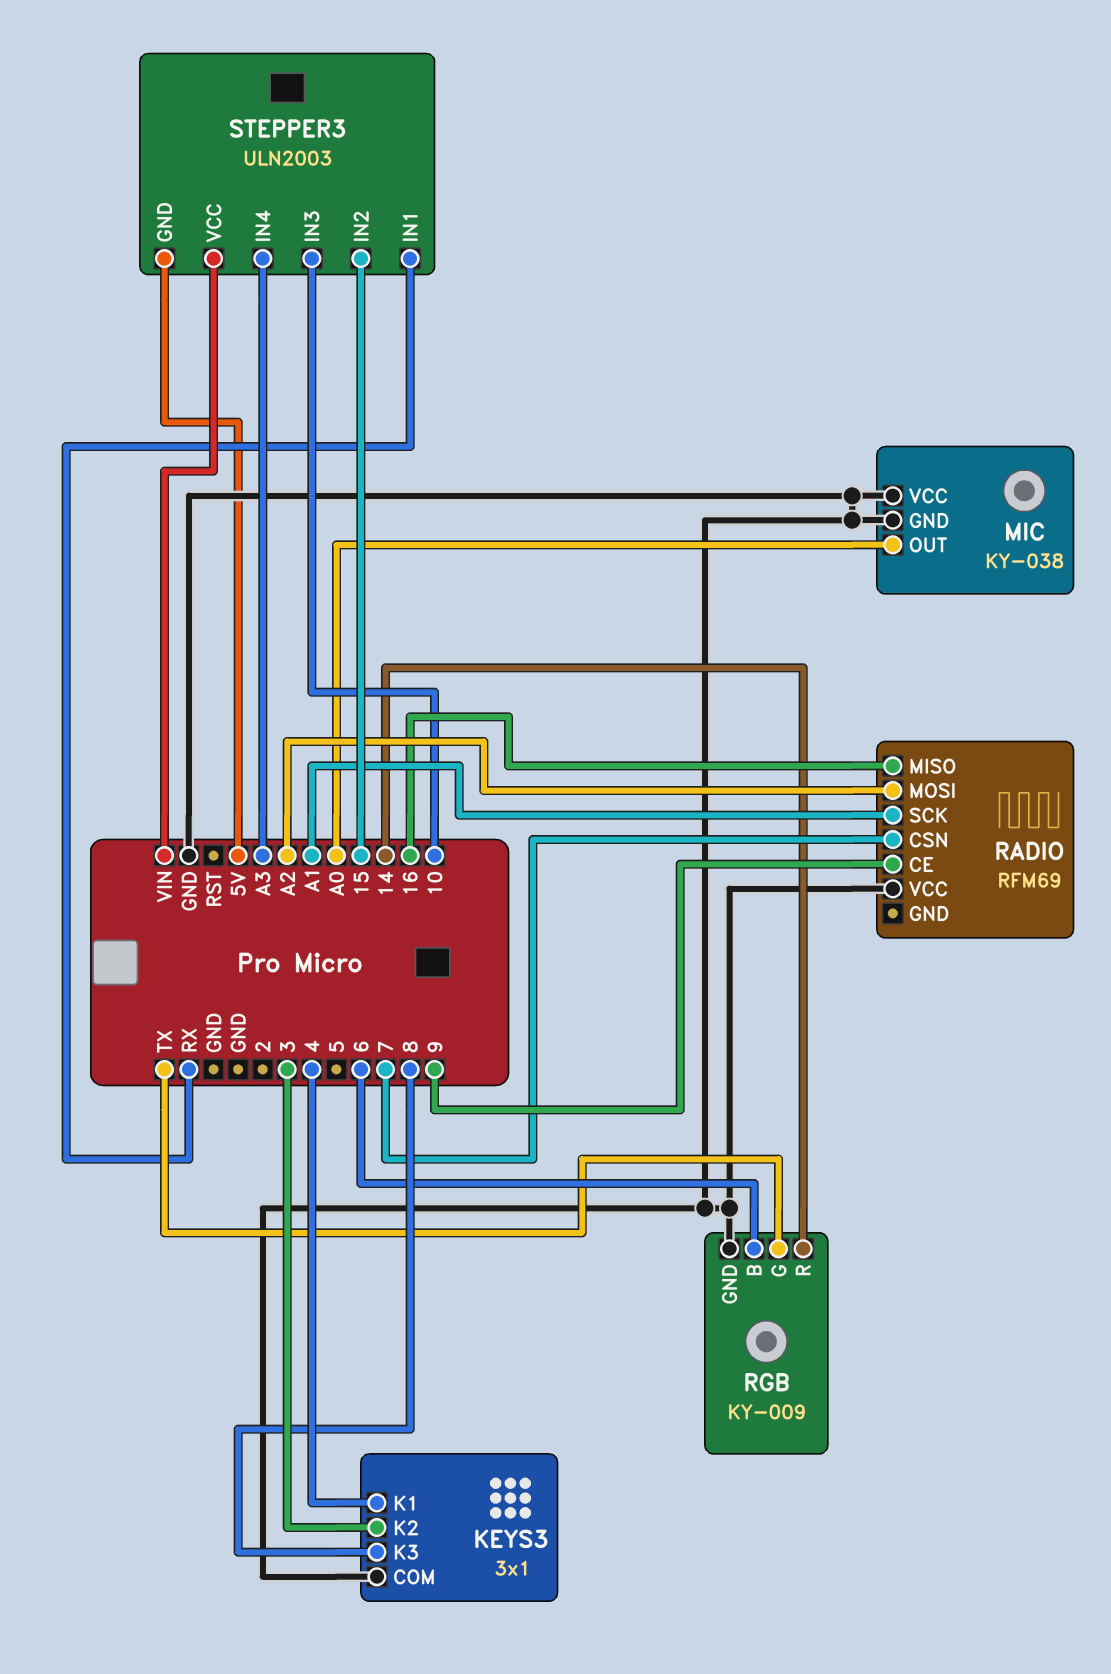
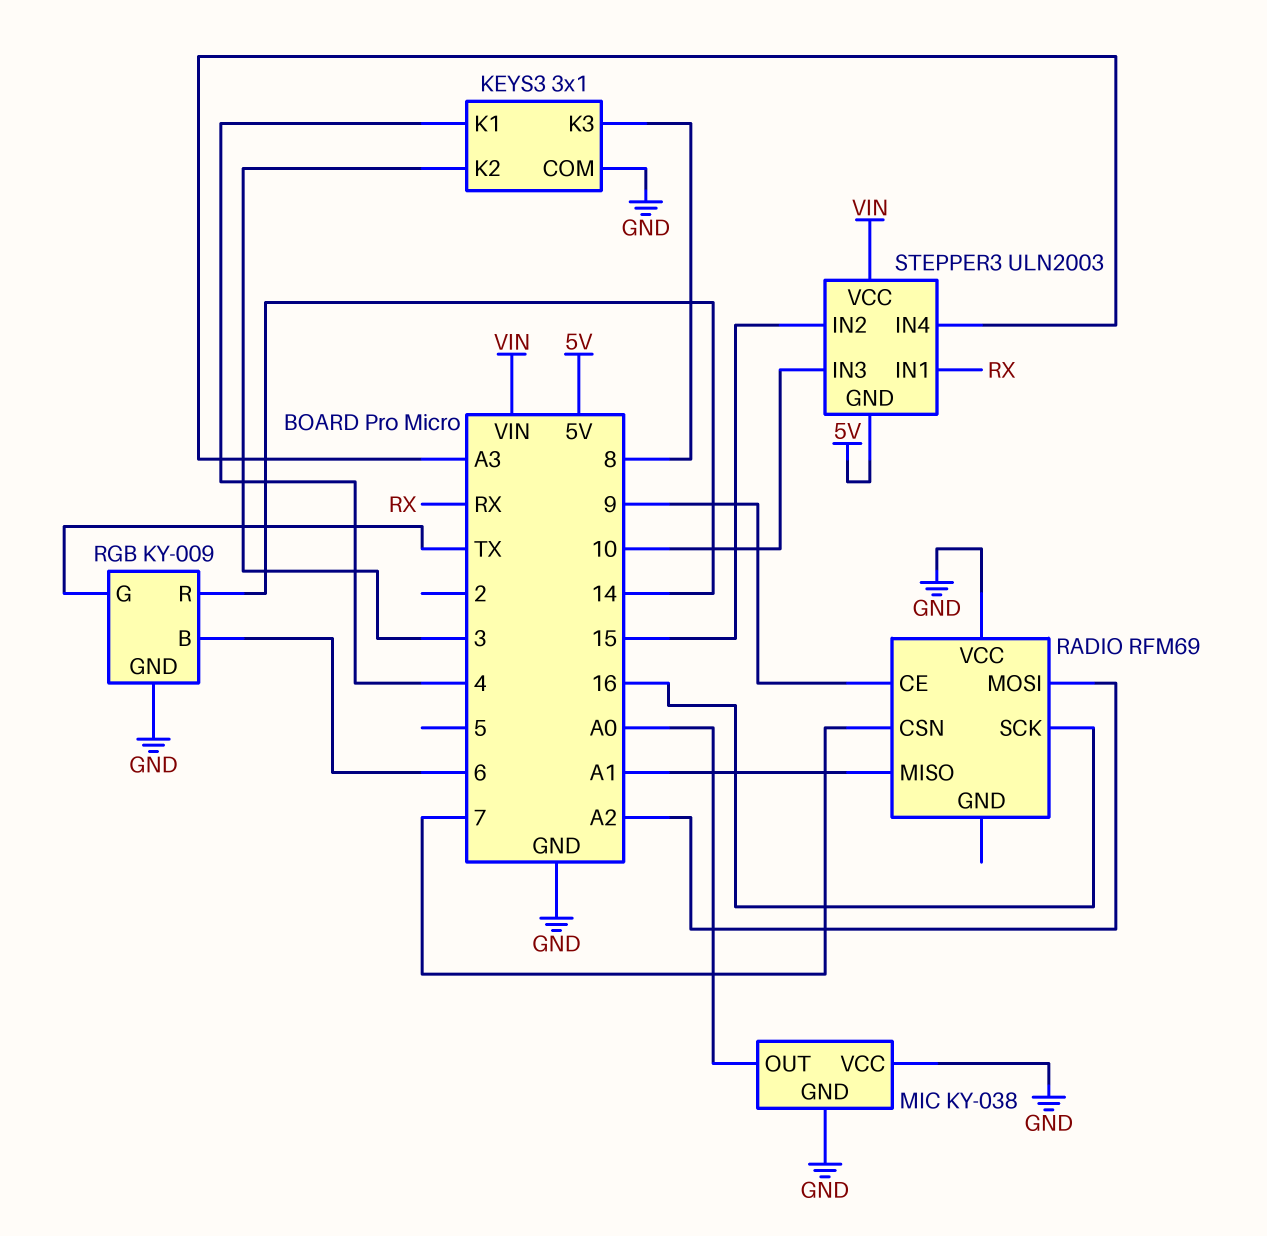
RADIO pin MISO: 16 -> A1
RADIO pin SCK: A1 -> 16

